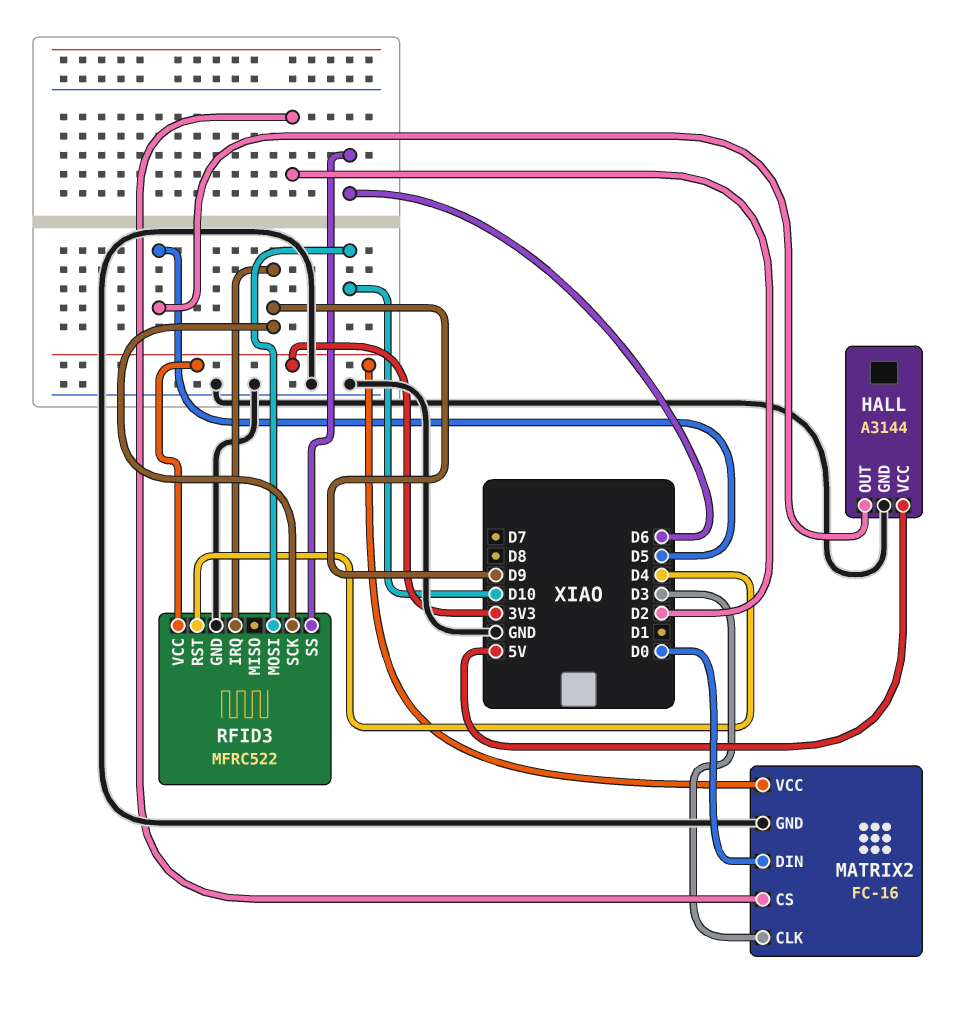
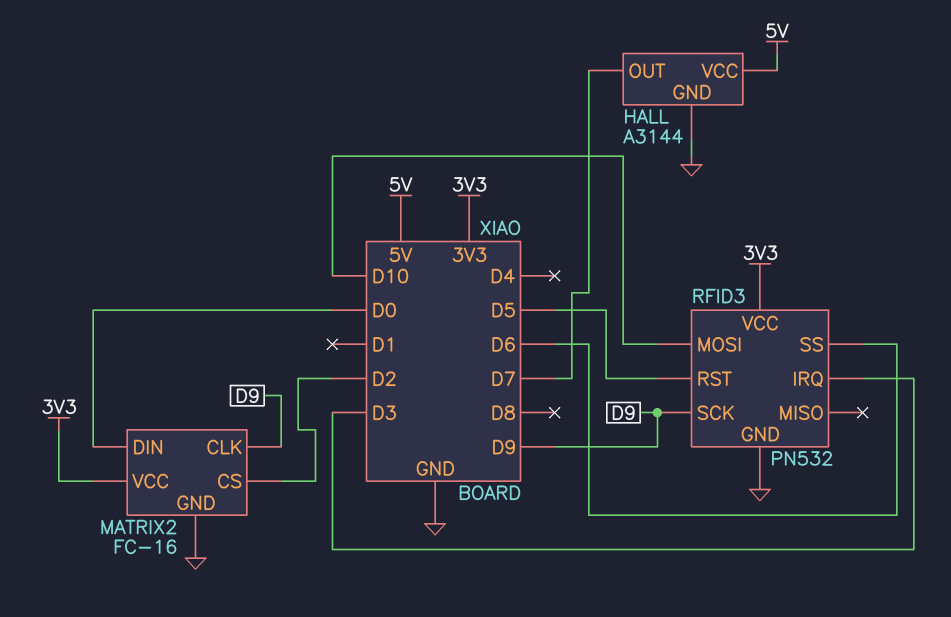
HALL pin OUT: D5 -> D7
MATRIX2 pin CLK: D3 -> D9
RFID3: MFRC522 -> PN532
RFID3 pin IRQ: D9 -> D3
RFID3 pin RST: D4 -> D5

